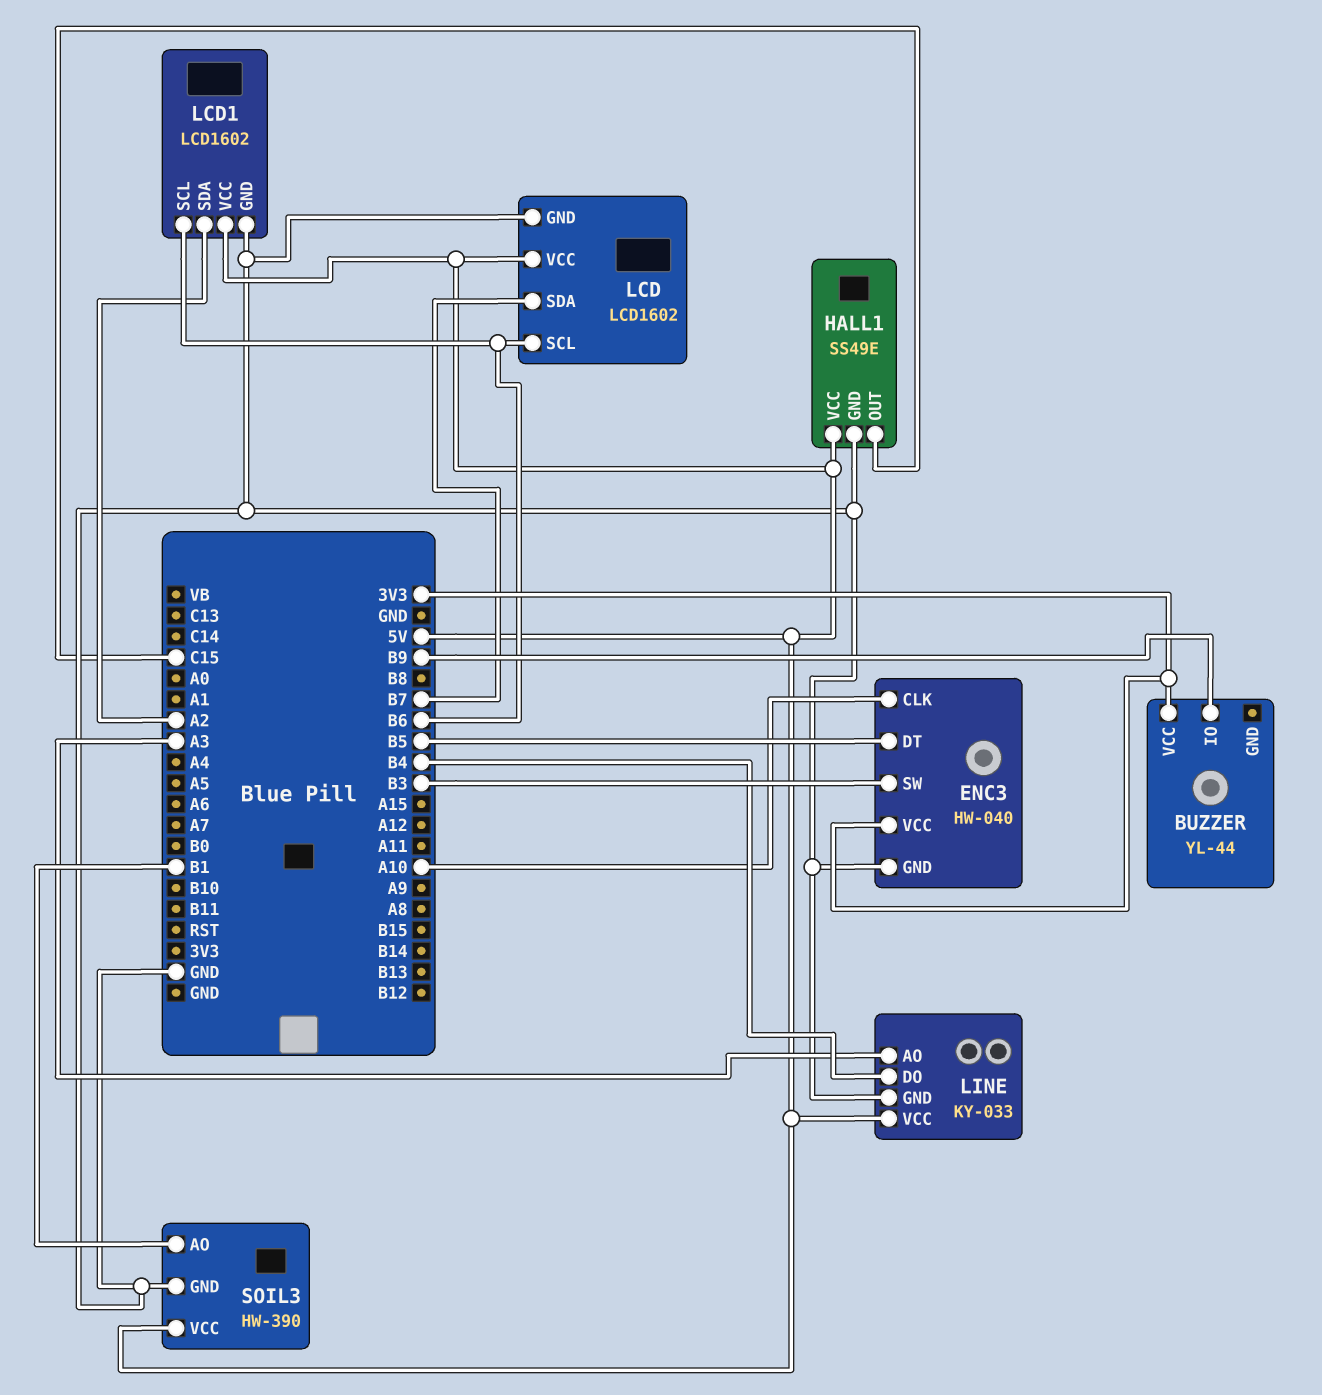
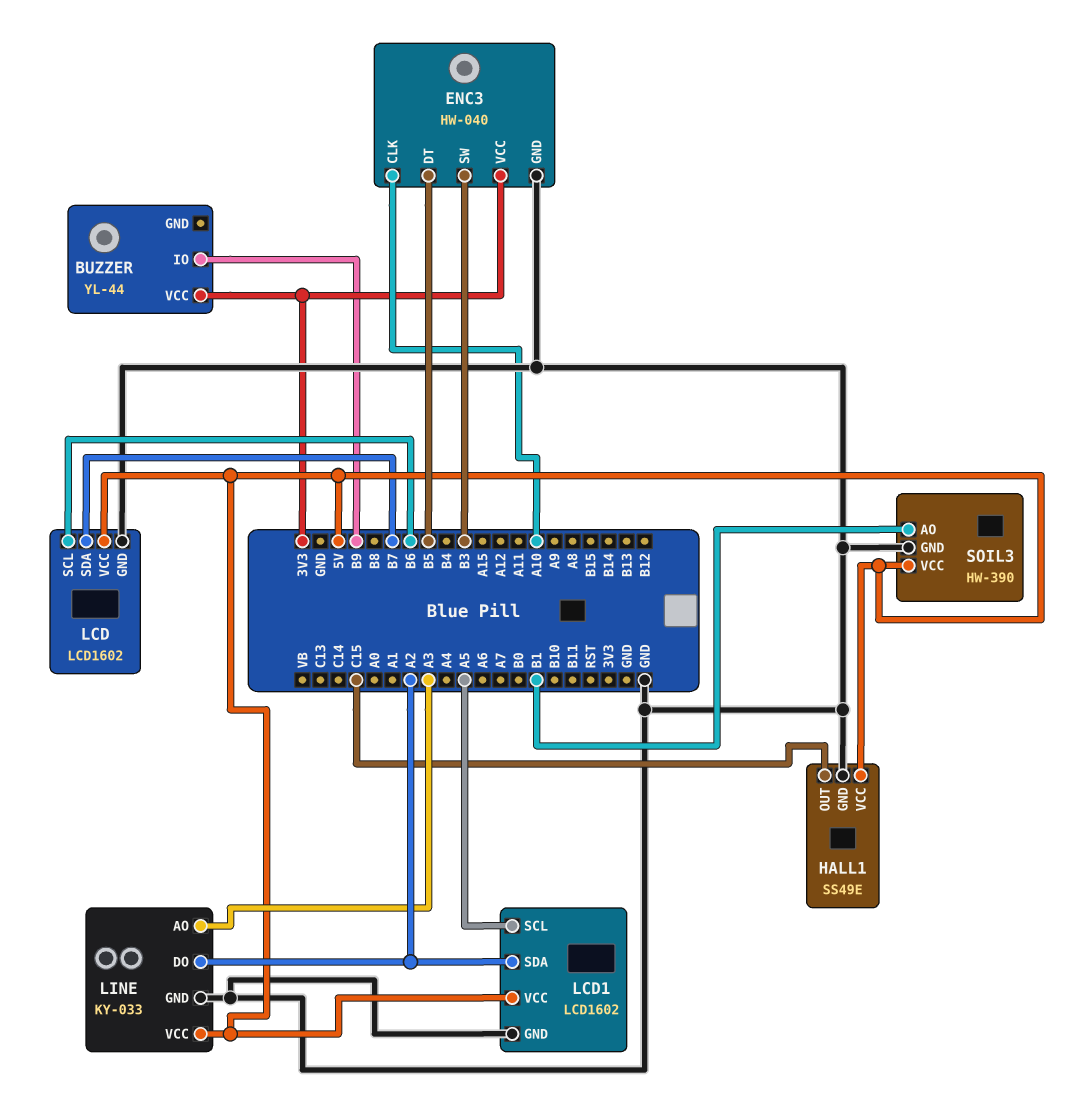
LCD1 pin SCL: B6 -> A5
LINE pin DO: B4 -> A2

